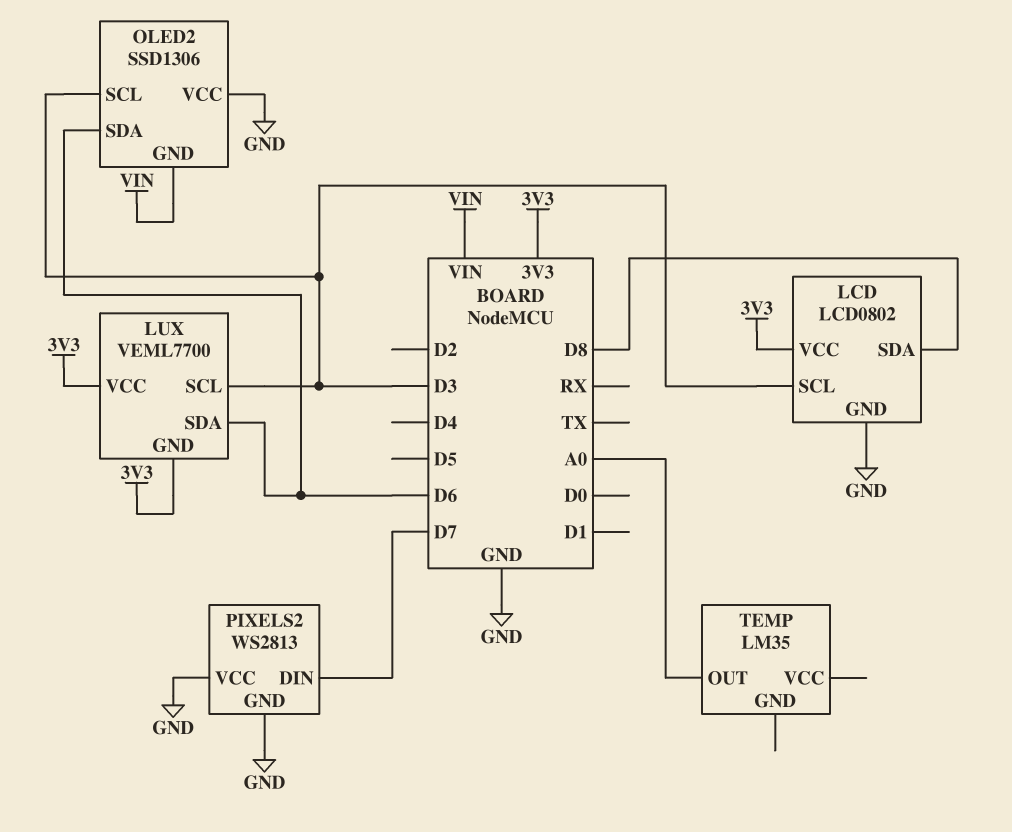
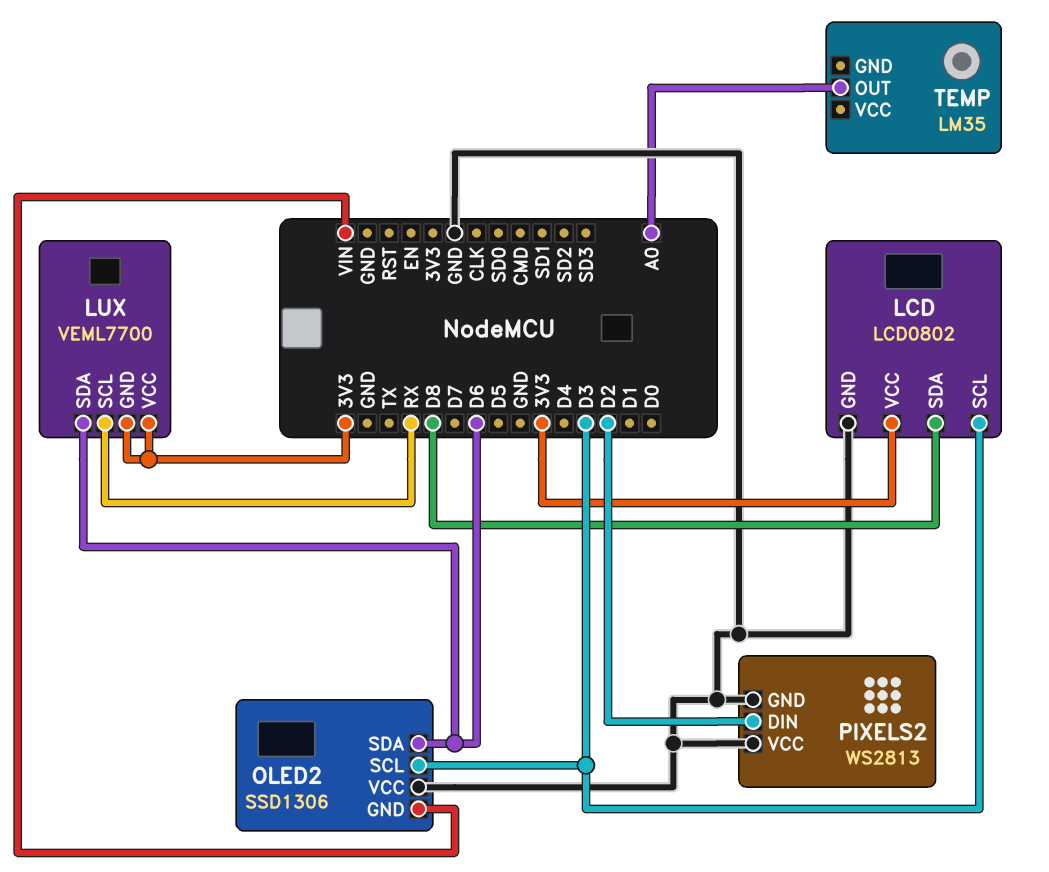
LUX pin SCL: D3 -> RX
PIXELS2 pin DIN: D7 -> D2

